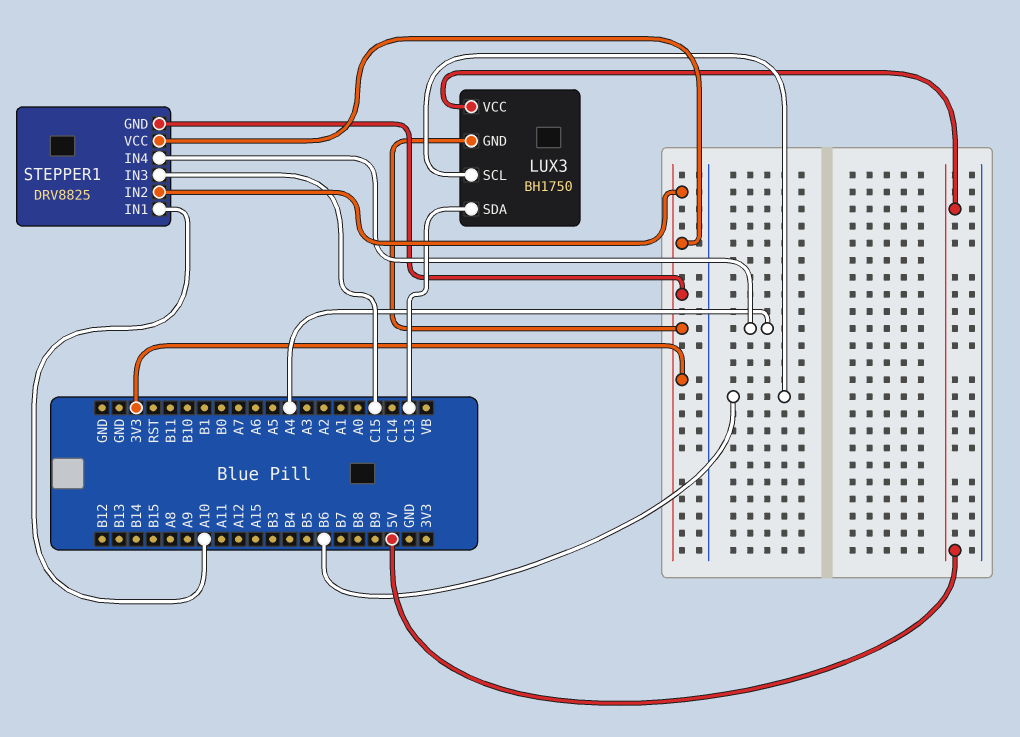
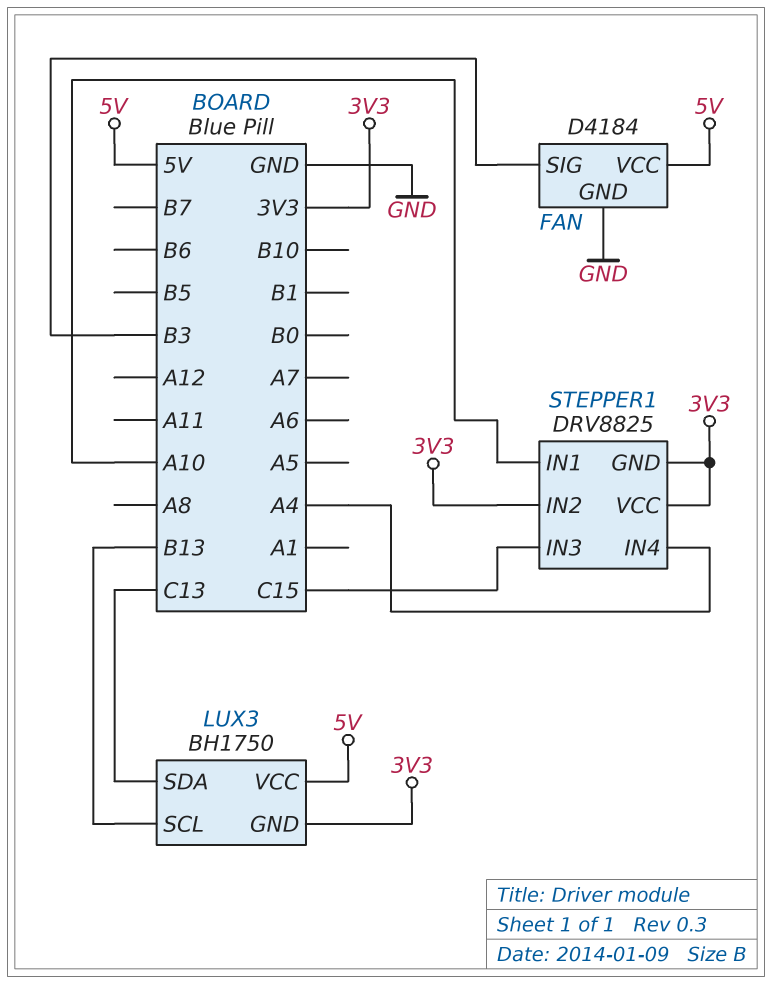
FAN: none -> D4184
FAN pin GND: none -> GND
FAN pin SIG: none -> B3
FAN pin VCC: none -> 5V
LUX3 pin SCL: B6 -> B13

